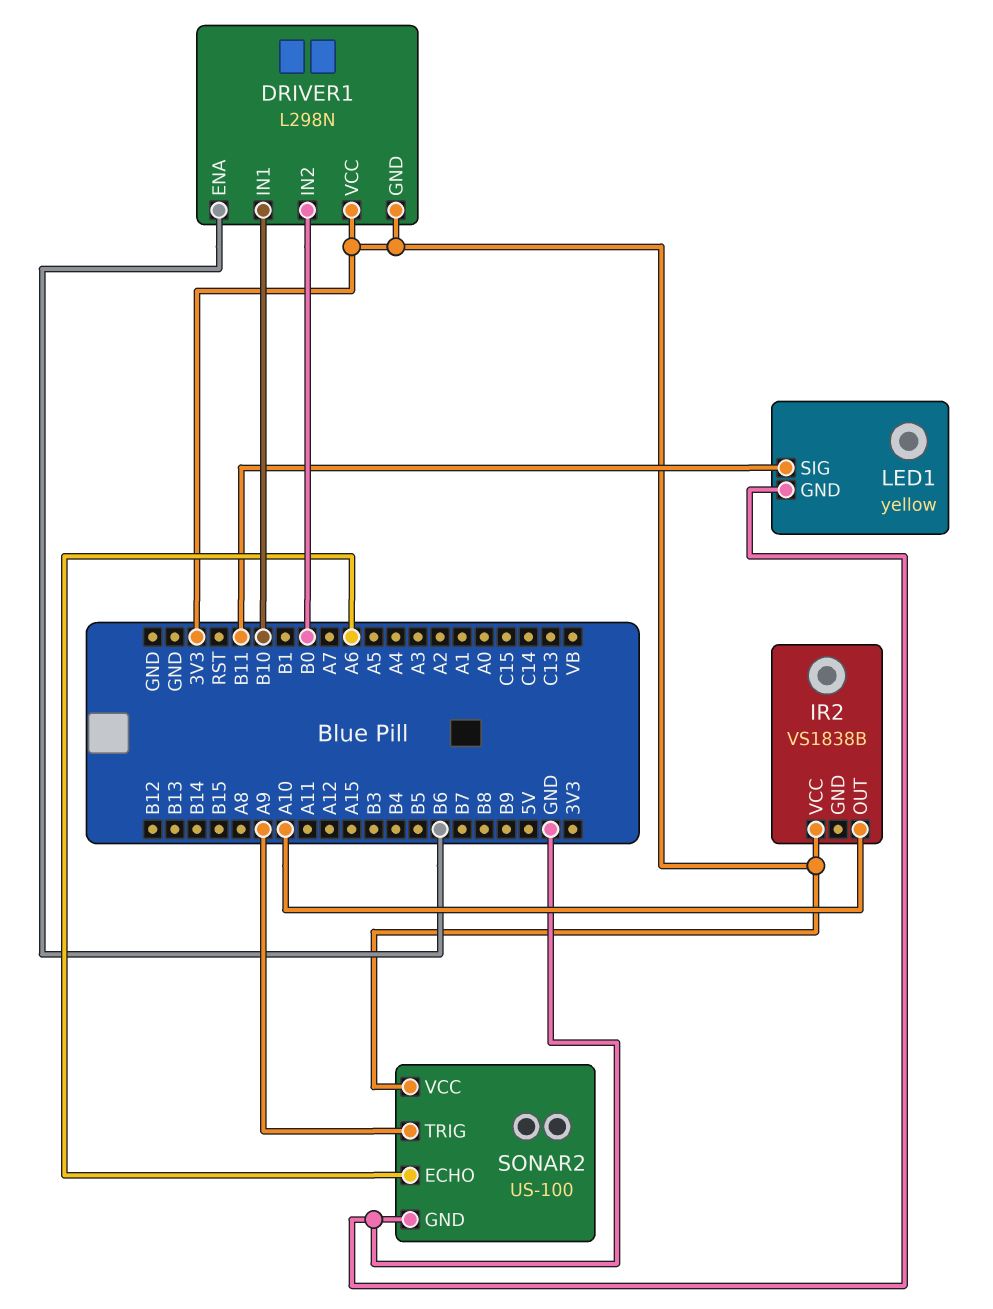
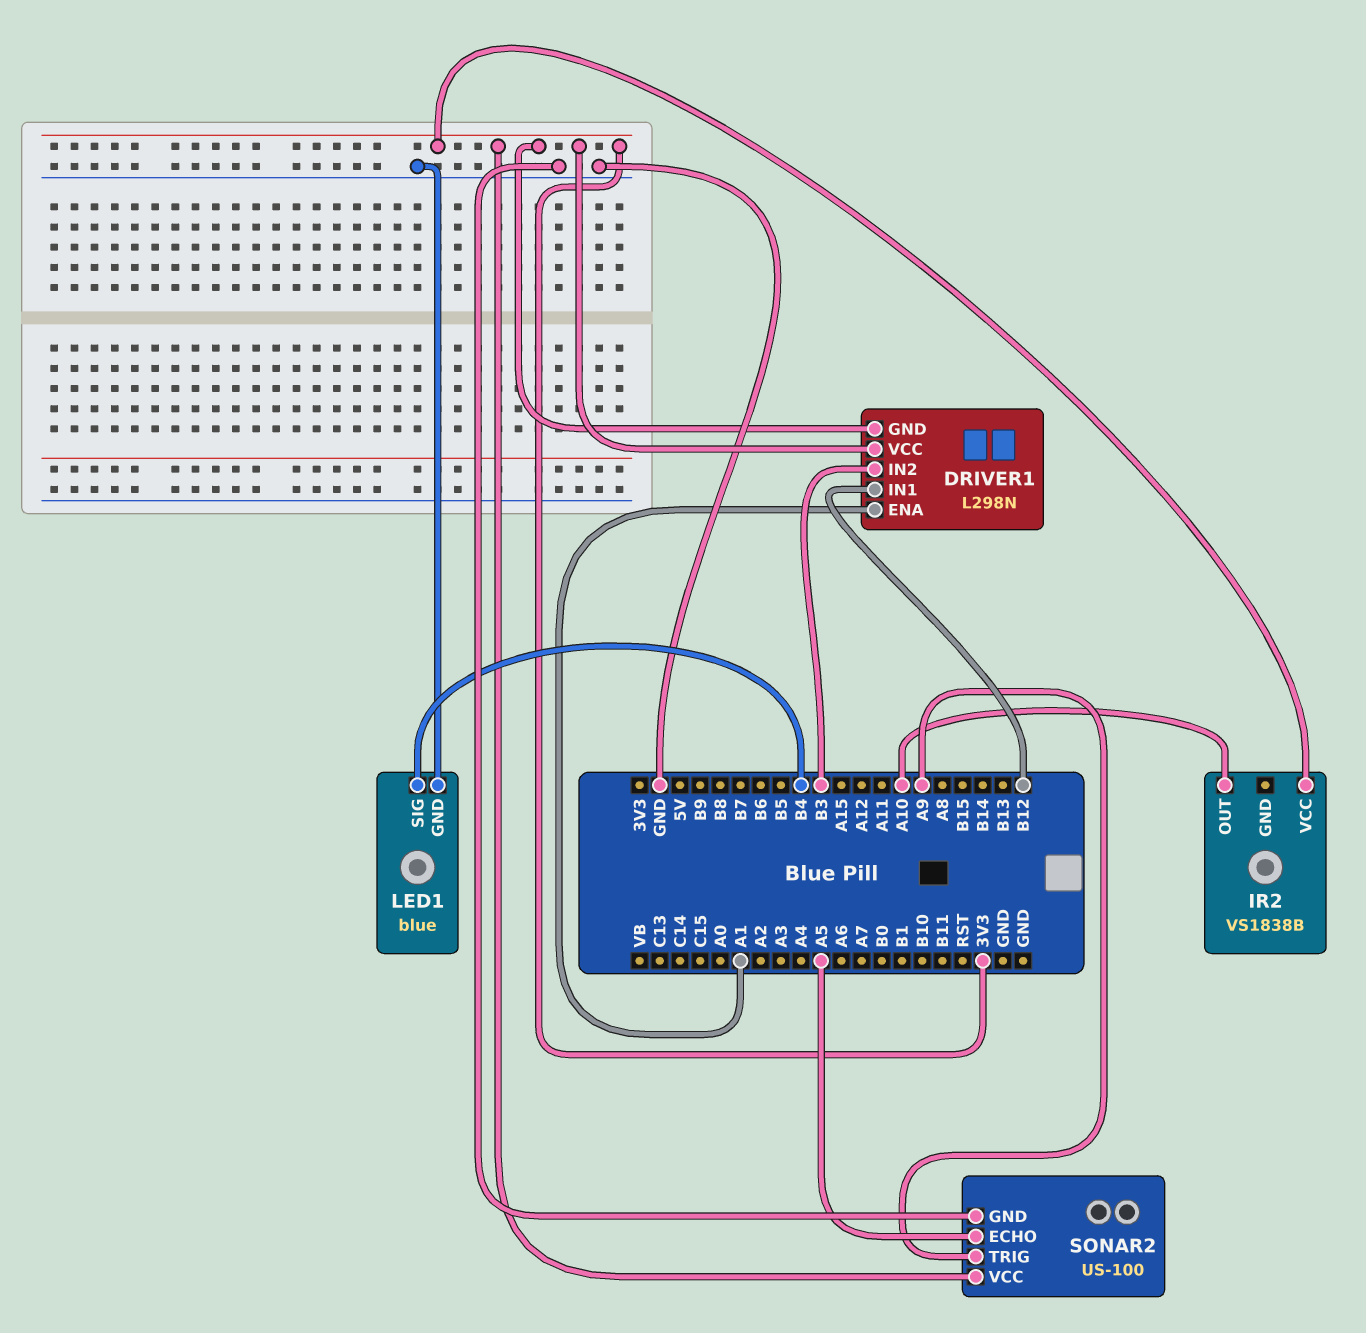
DRIVER1 pin ENA: B6 -> A1
DRIVER1 pin IN1: B10 -> B12
DRIVER1 pin IN2: B0 -> B3
LED1: yellow -> blue
LED1 pin SIG: B11 -> B4
SONAR2 pin ECHO: A6 -> A5

